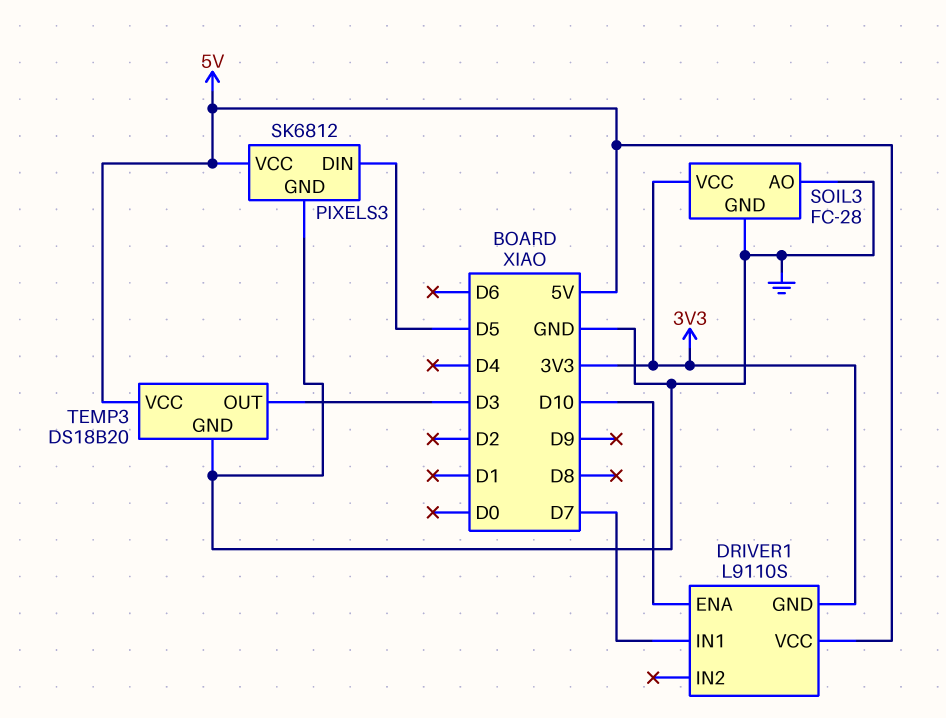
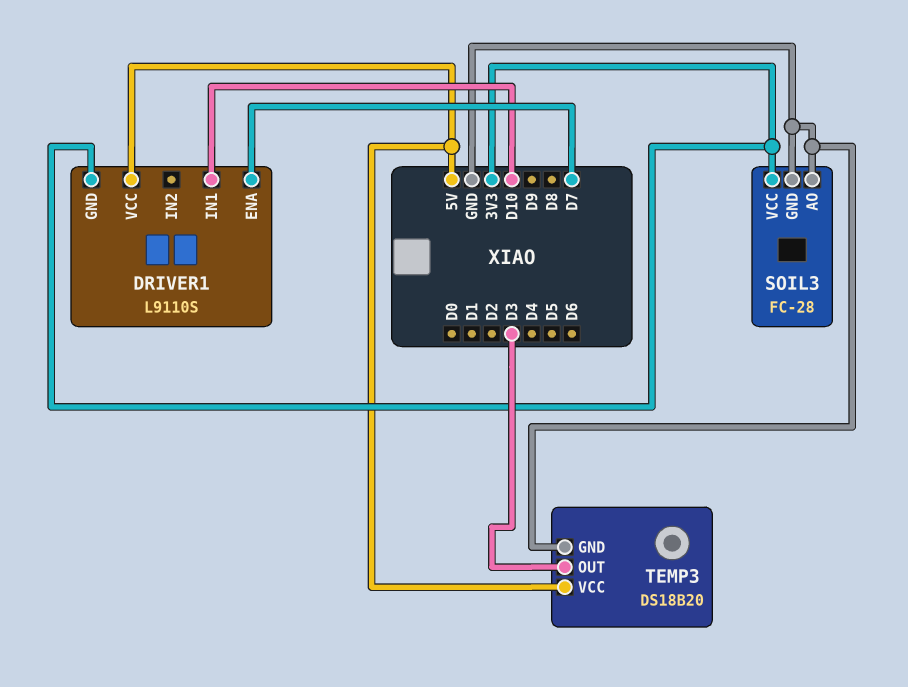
DRIVER1 pin ENA: D10 -> D7
DRIVER1 pin IN1: D7 -> D10
PIXELS3: SK6812 -> none
PIXELS3 pin DIN: D5 -> none
PIXELS3 pin GND: GND -> none
PIXELS3 pin VCC: 5V -> none

